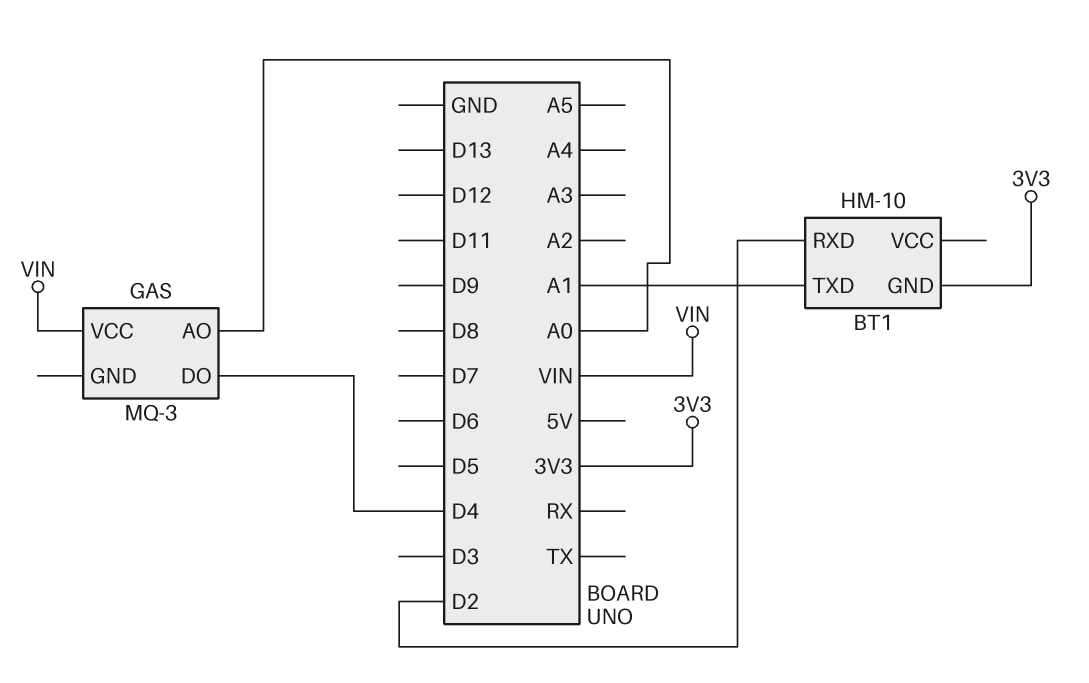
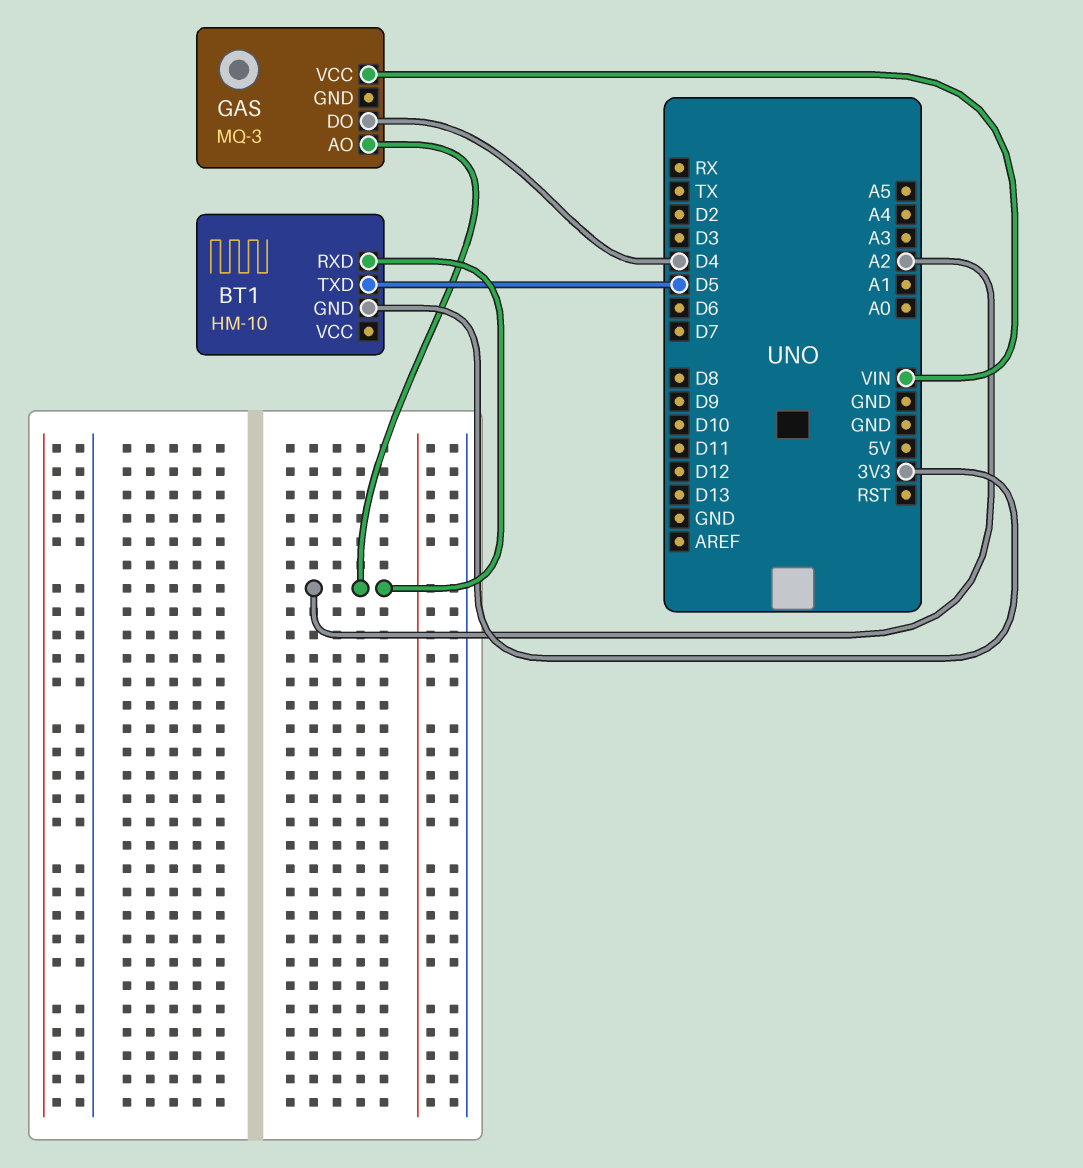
BT1 pin RXD: D2 -> A2
BT1 pin TXD: A1 -> D5
GAS pin AO: A0 -> A2

